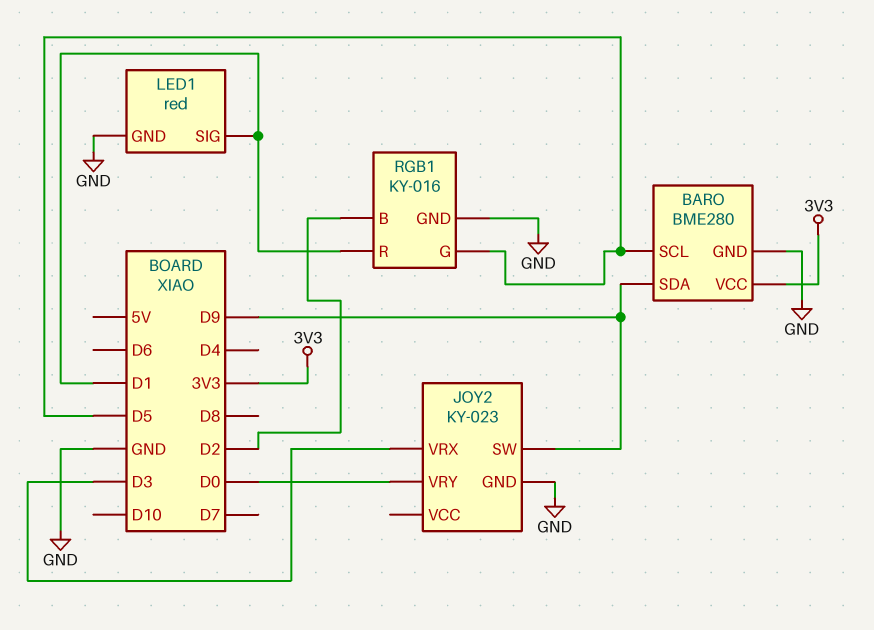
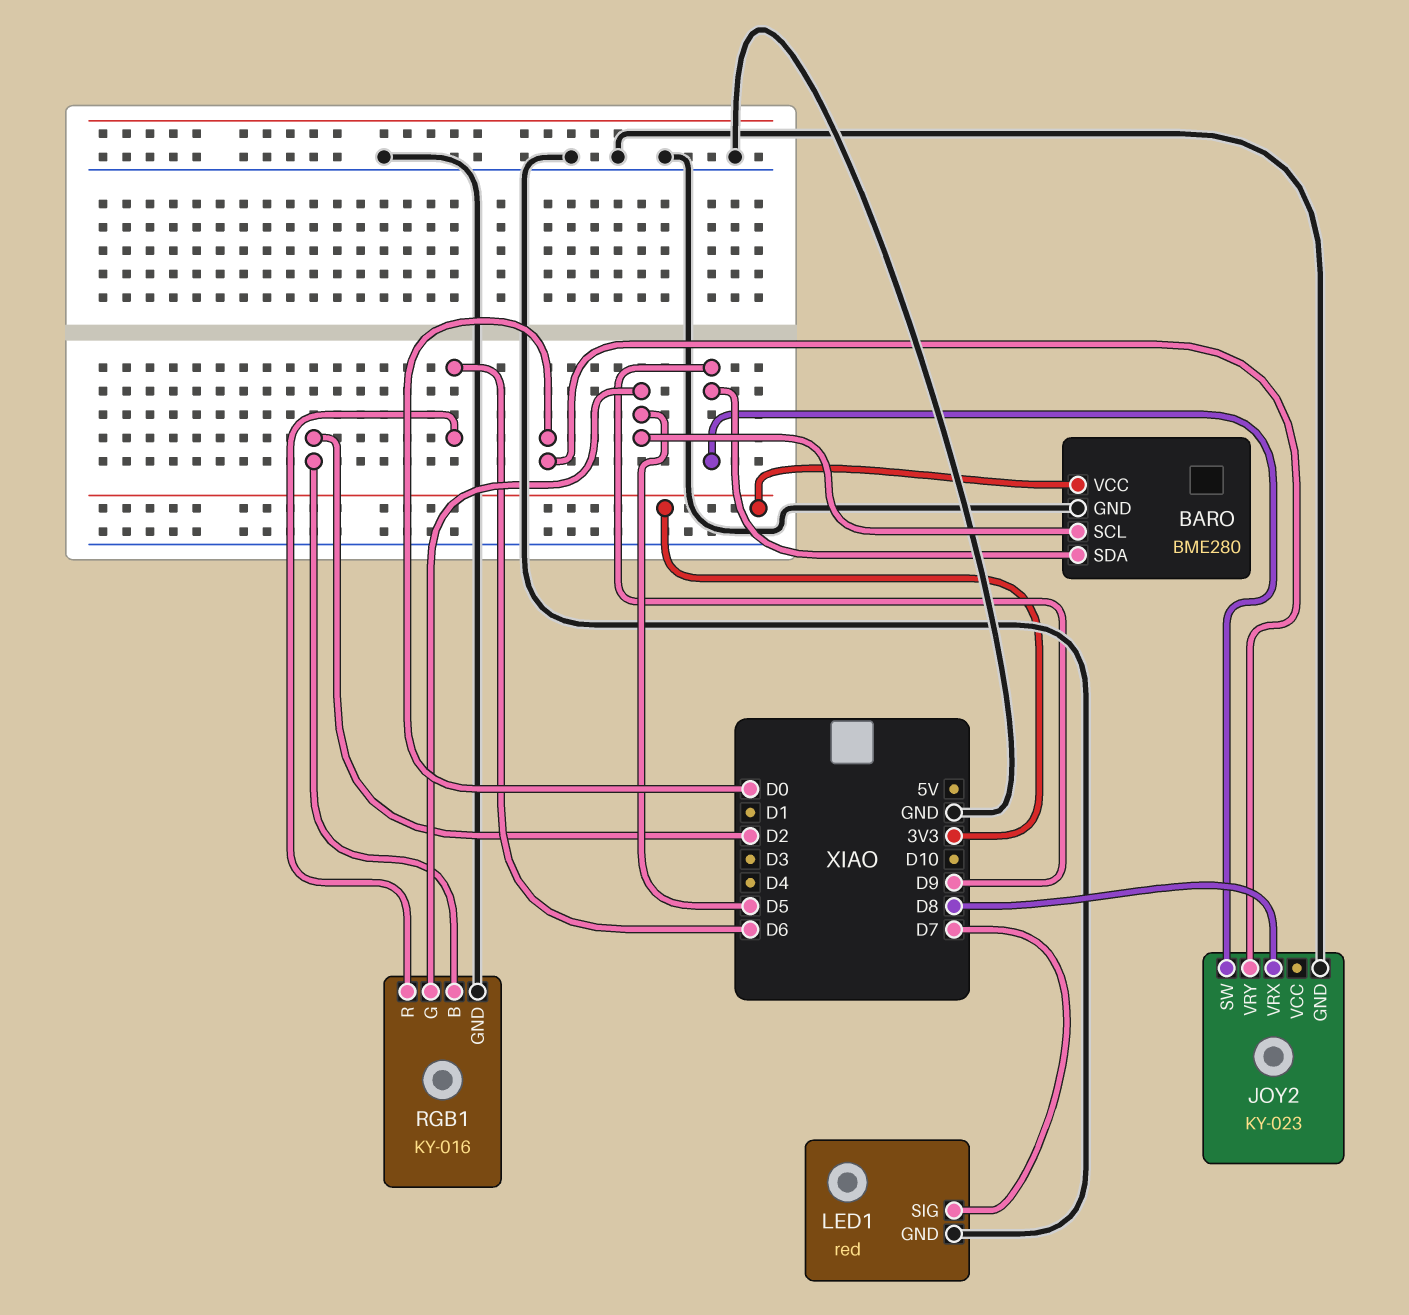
JOY2 pin VRX: D3 -> D8
LED1 pin SIG: D1 -> D7
RGB1 pin R: D1 -> D6

